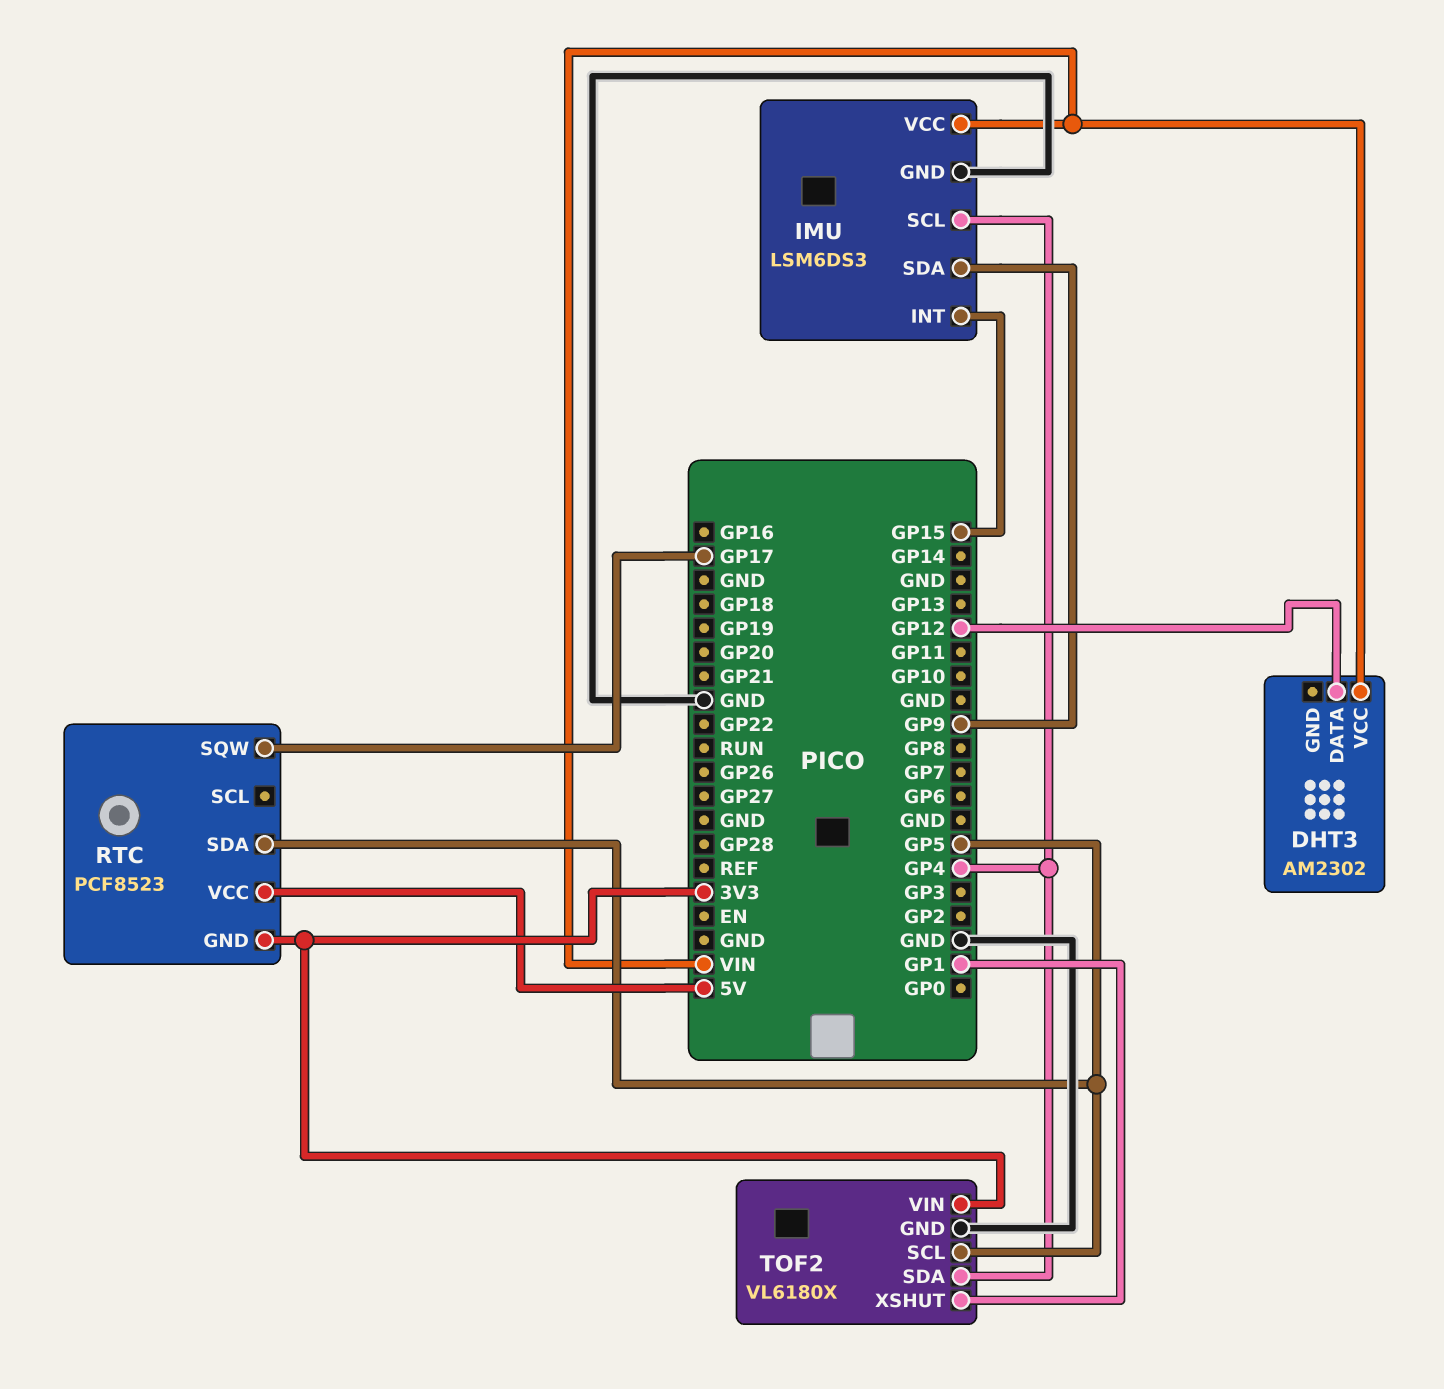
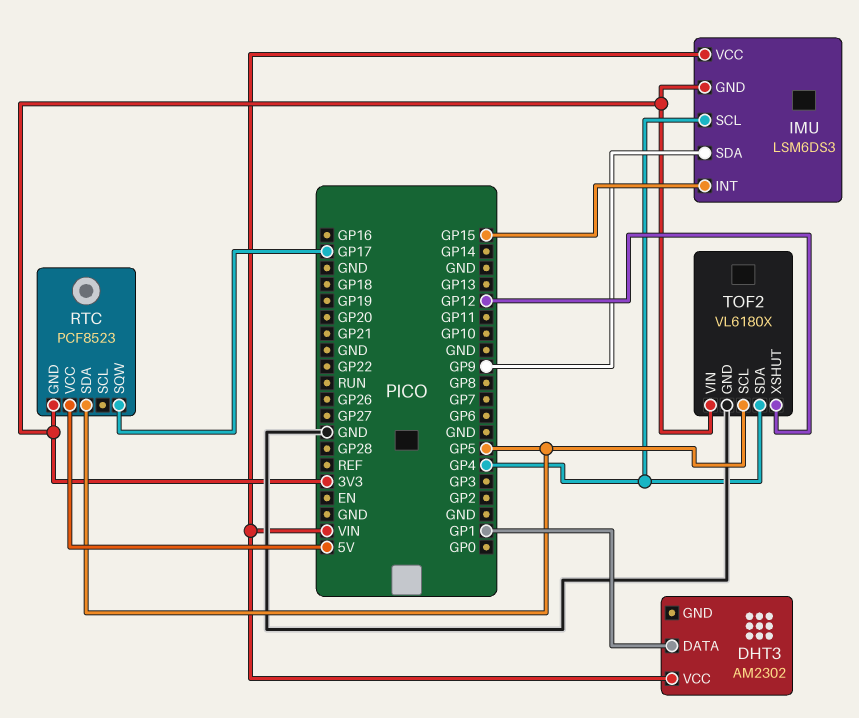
DHT3 pin DATA: GP12 -> GP1
IMU pin GND: GND -> 3V3
TOF2 pin XSHUT: GP1 -> GP12

